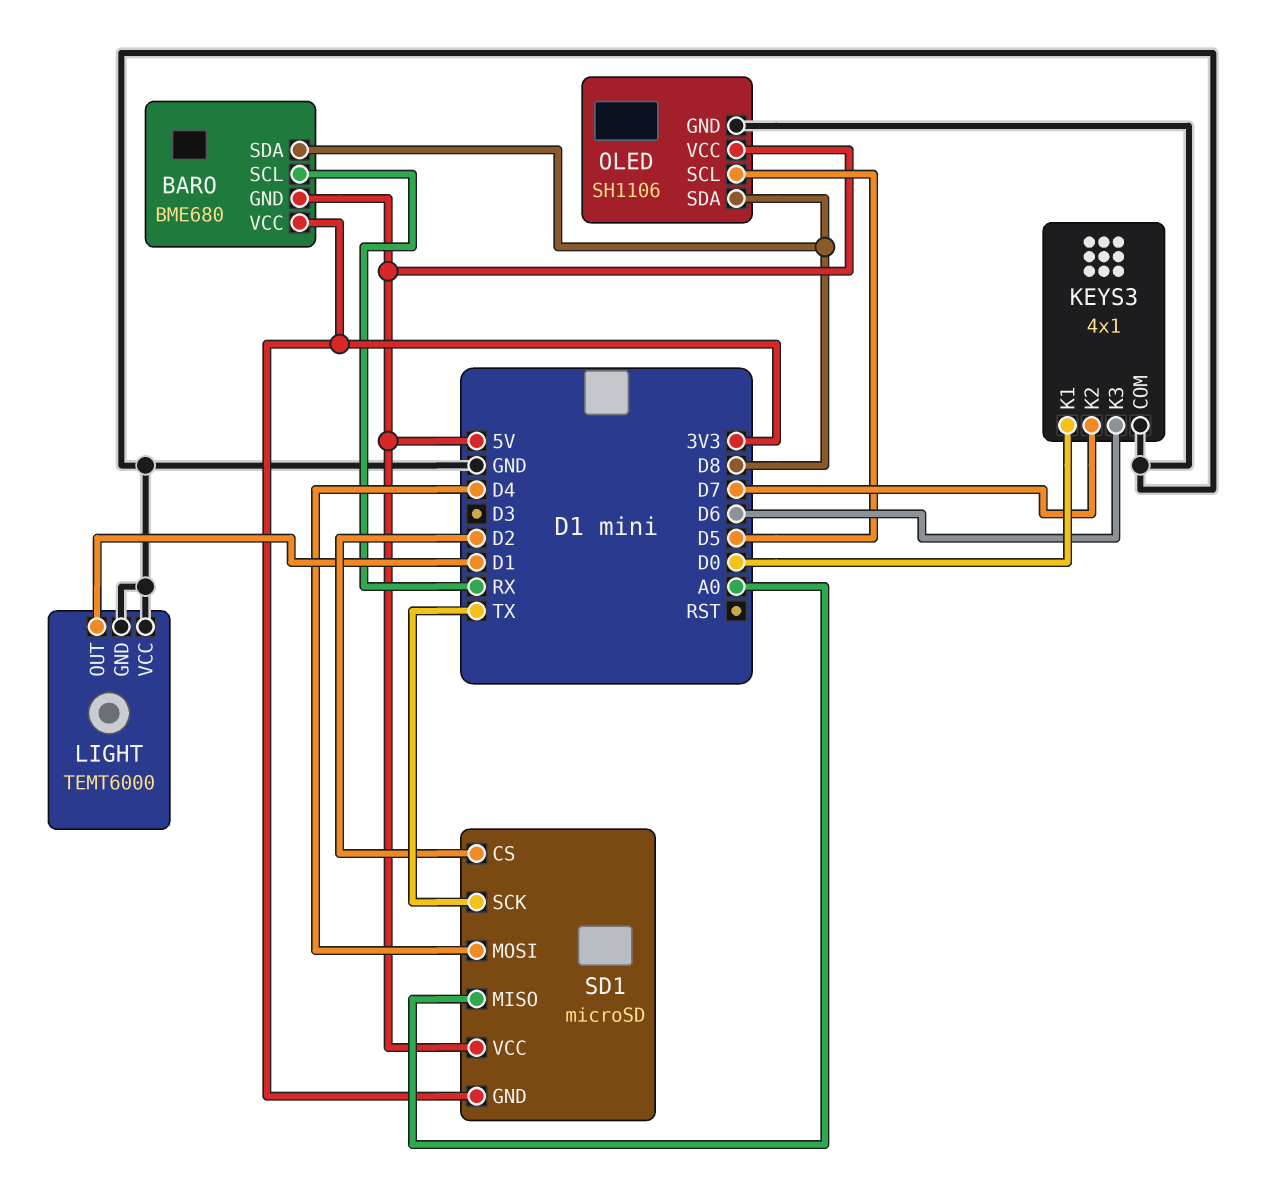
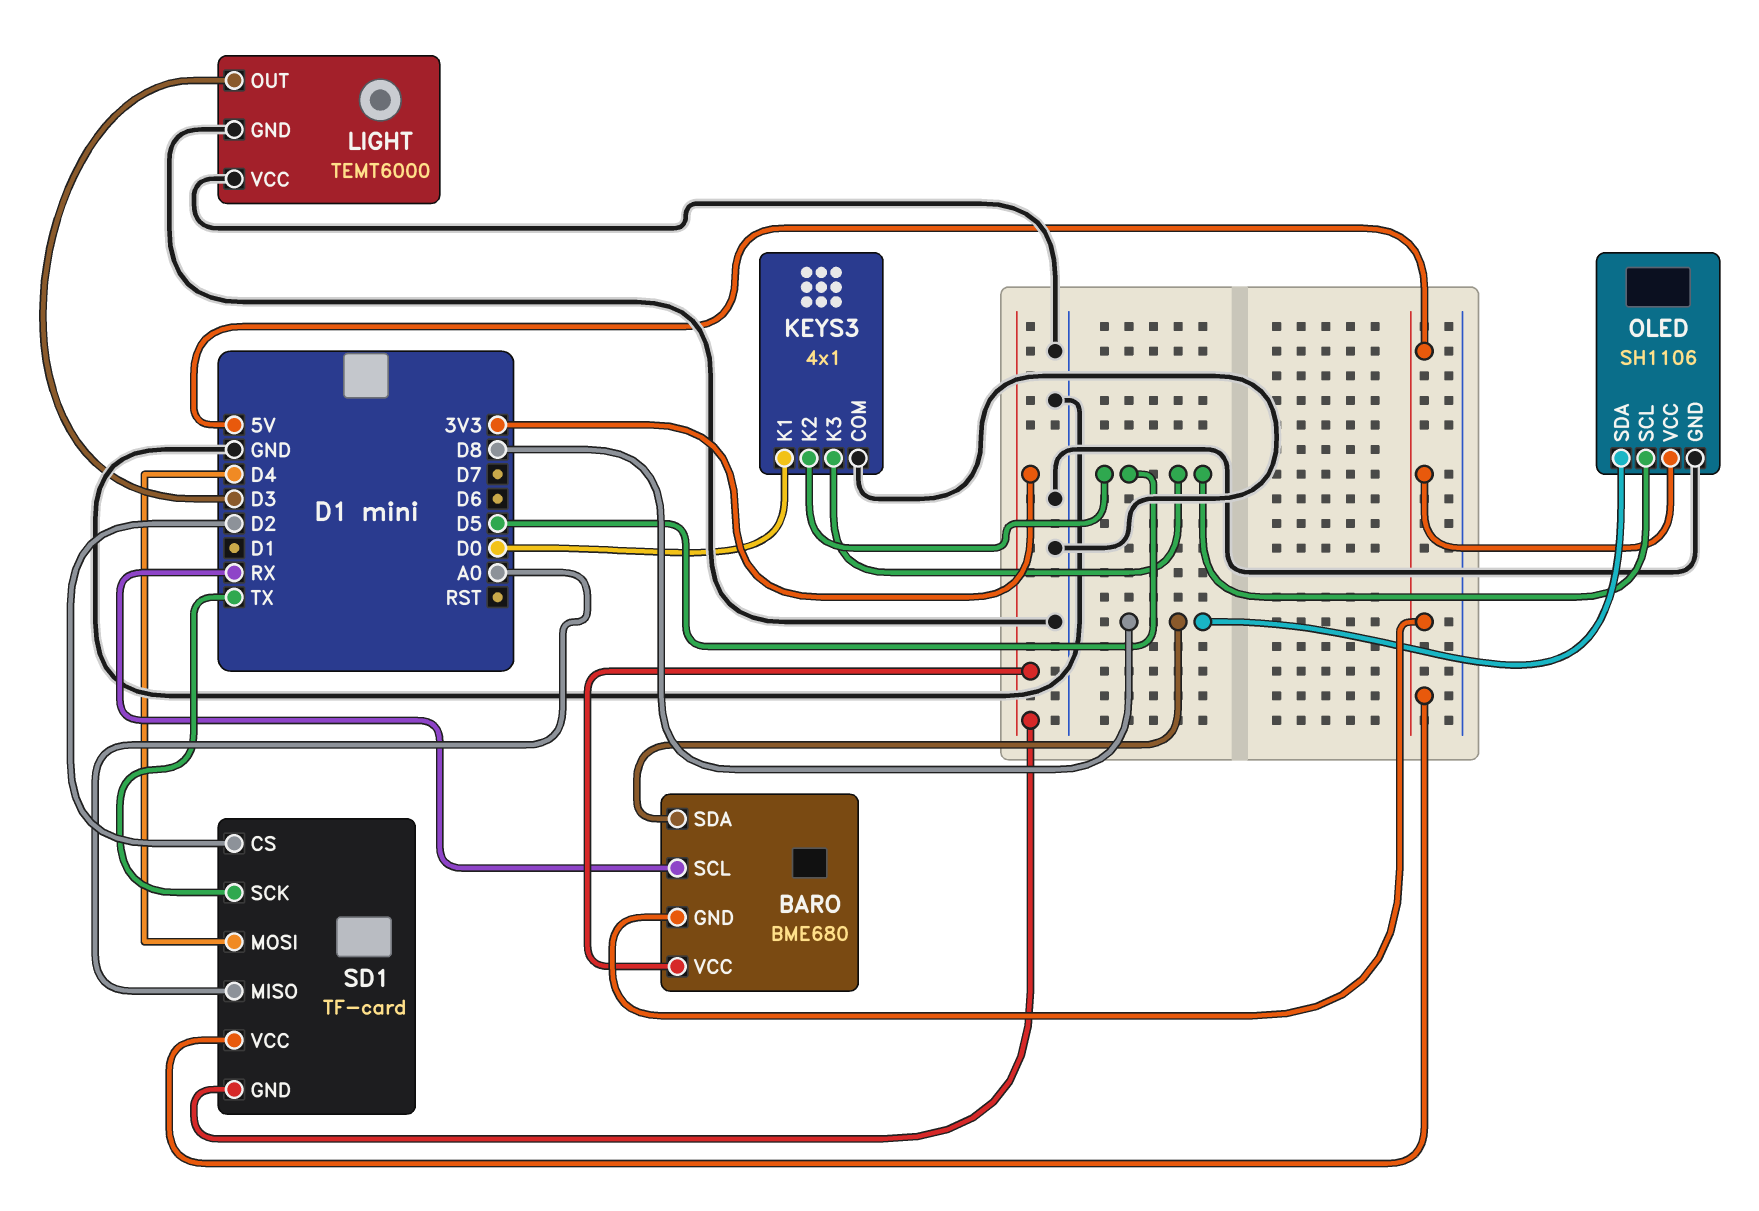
KEYS3 pin K2: D7 -> D5
KEYS3 pin K3: D6 -> D5
LIGHT pin OUT: D1 -> D3
SD1: microSD -> TF-card

